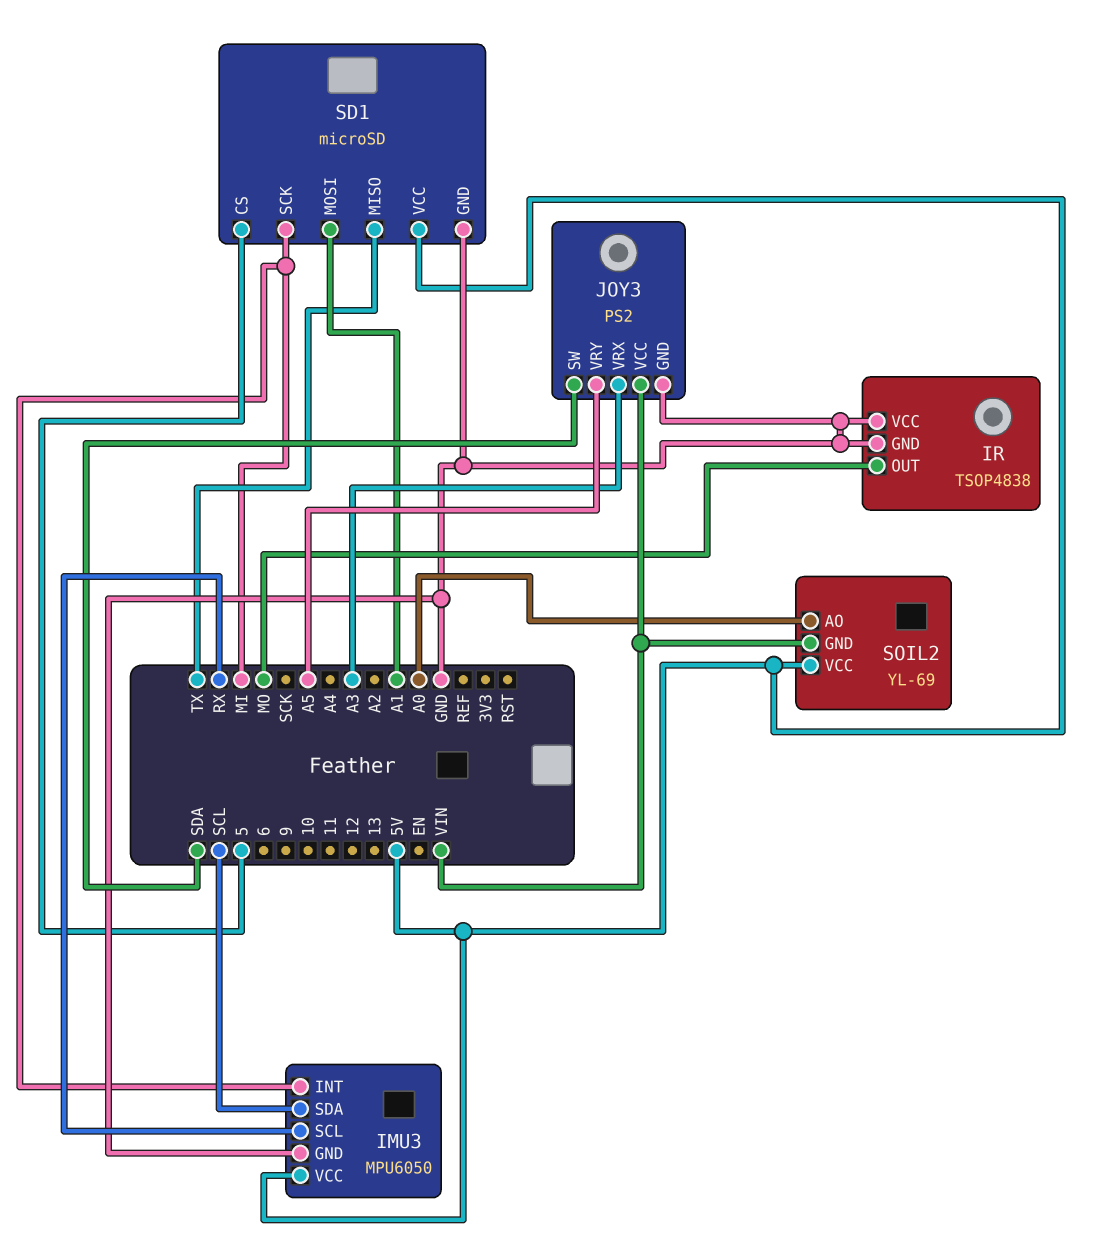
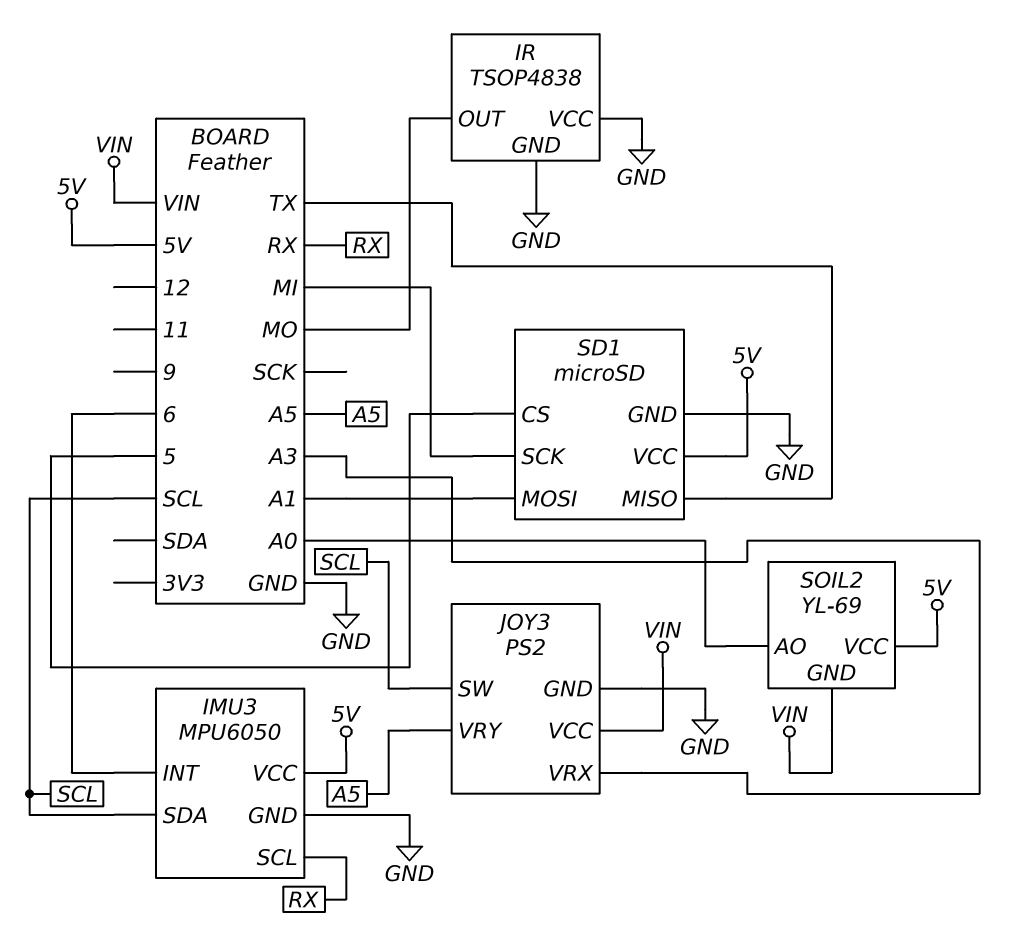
IMU3 pin INT: MI -> 6
JOY3 pin SW: SDA -> SCL

